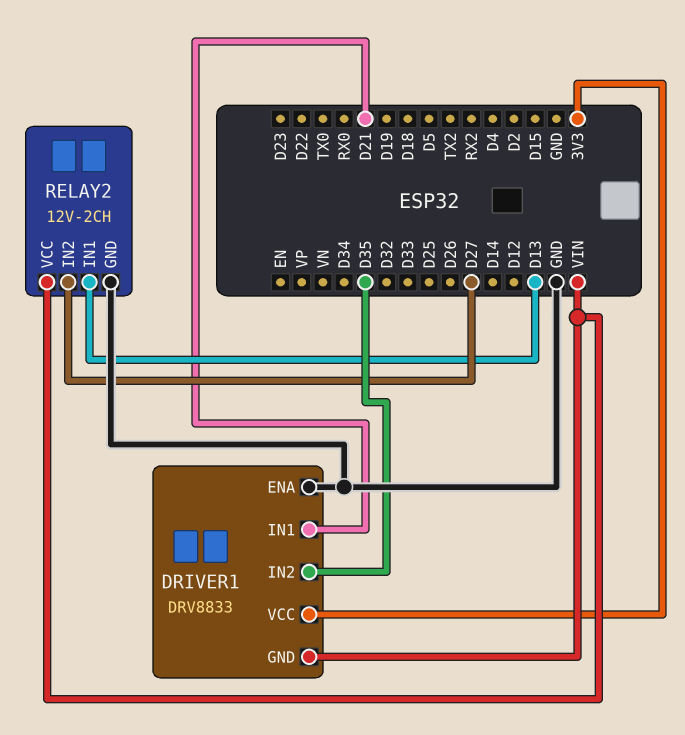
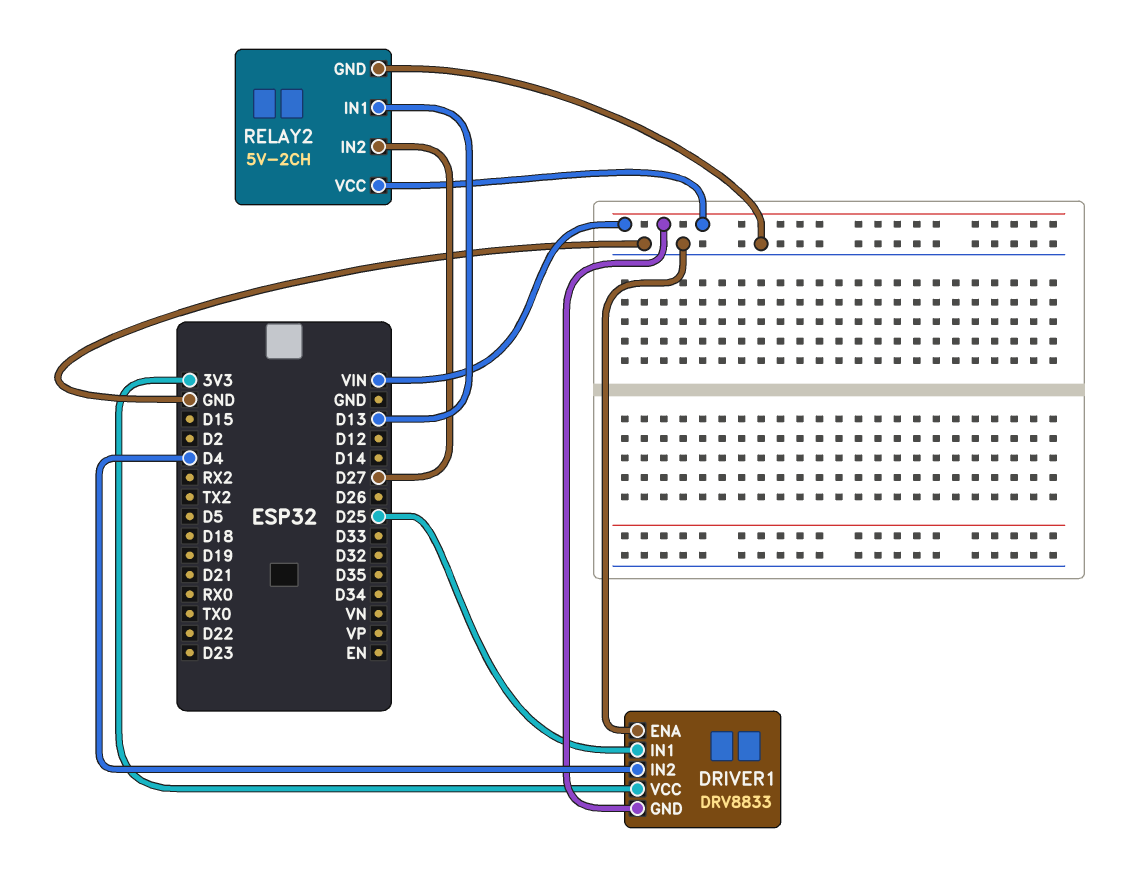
DRIVER1 pin IN1: D21 -> D25
DRIVER1 pin IN2: D35 -> D4
RELAY2: 12V-2CH -> 5V-2CH

